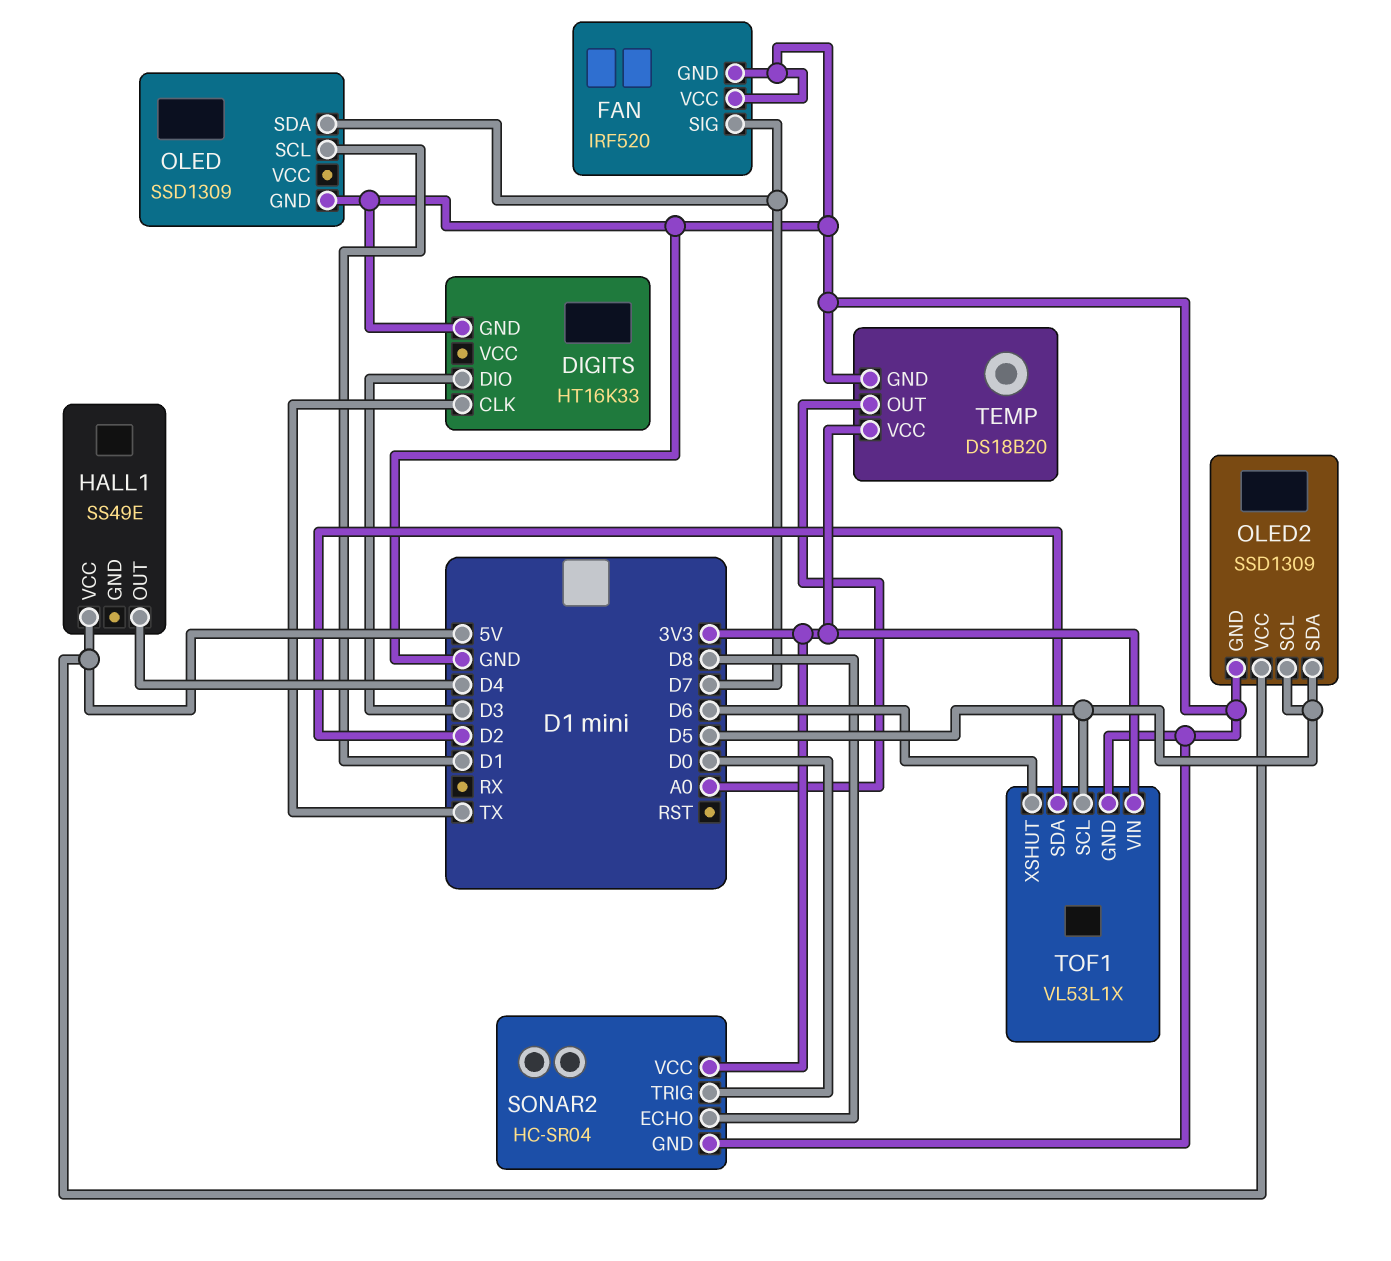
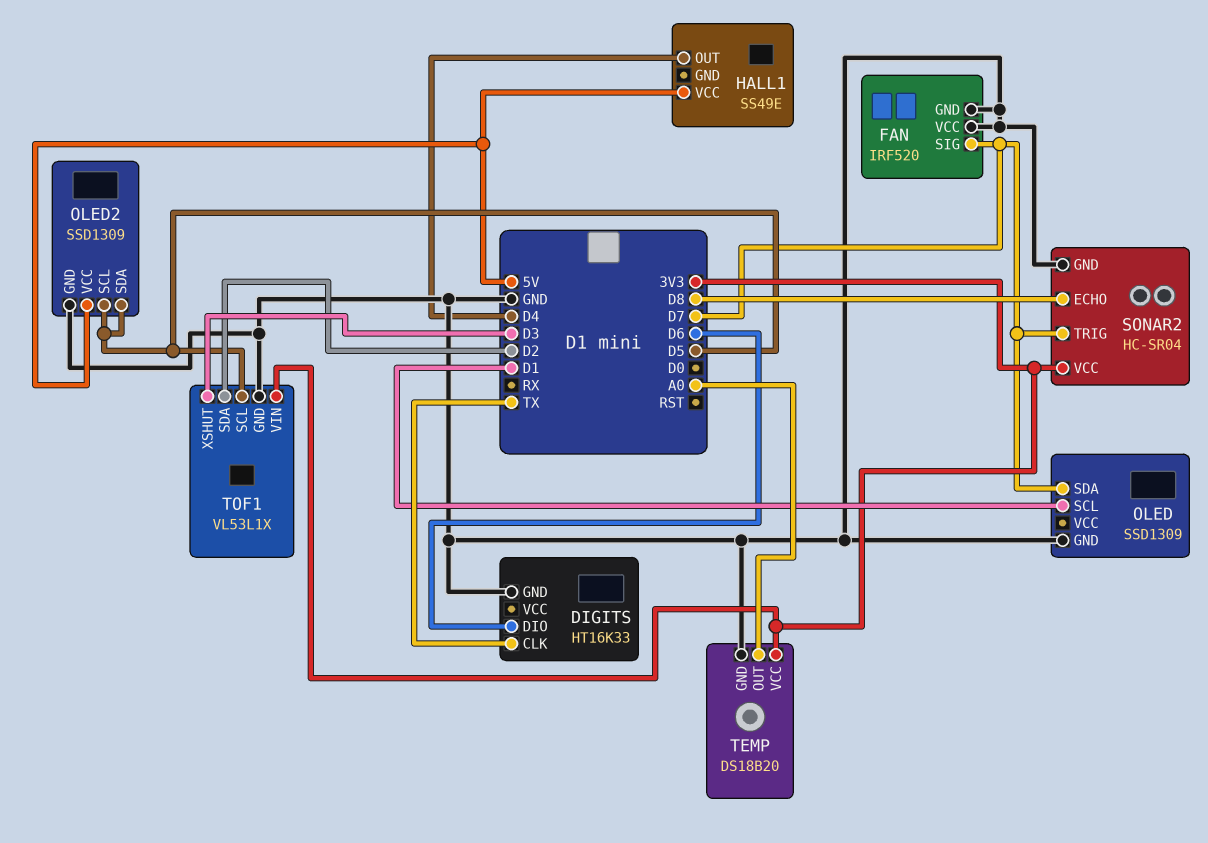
DIGITS pin DIO: D3 -> D6
SONAR2 pin TRIG: D0 -> D7
TOF1 pin XSHUT: D6 -> D3

